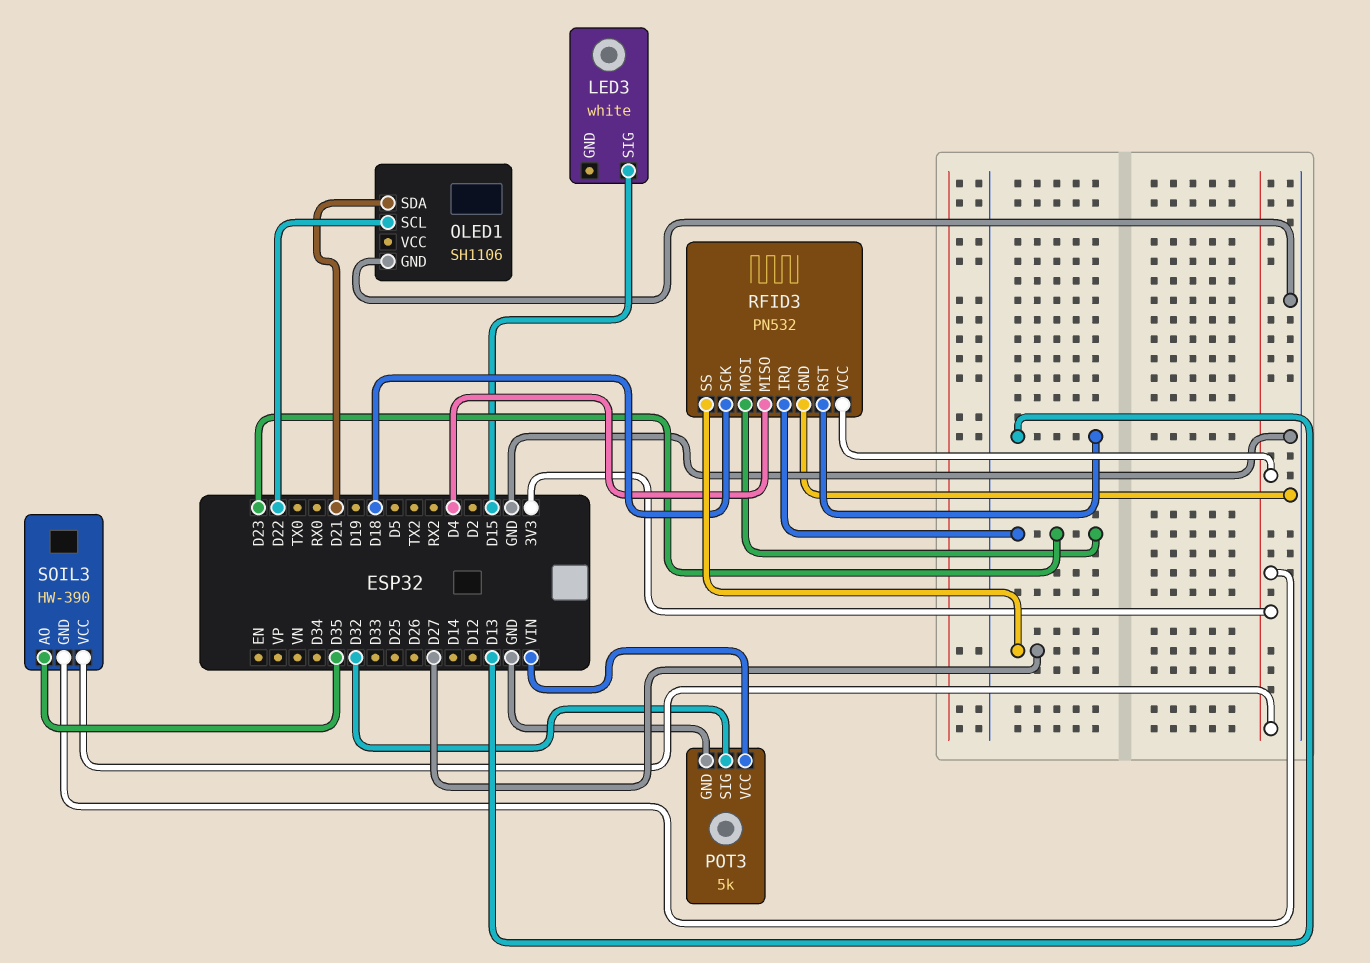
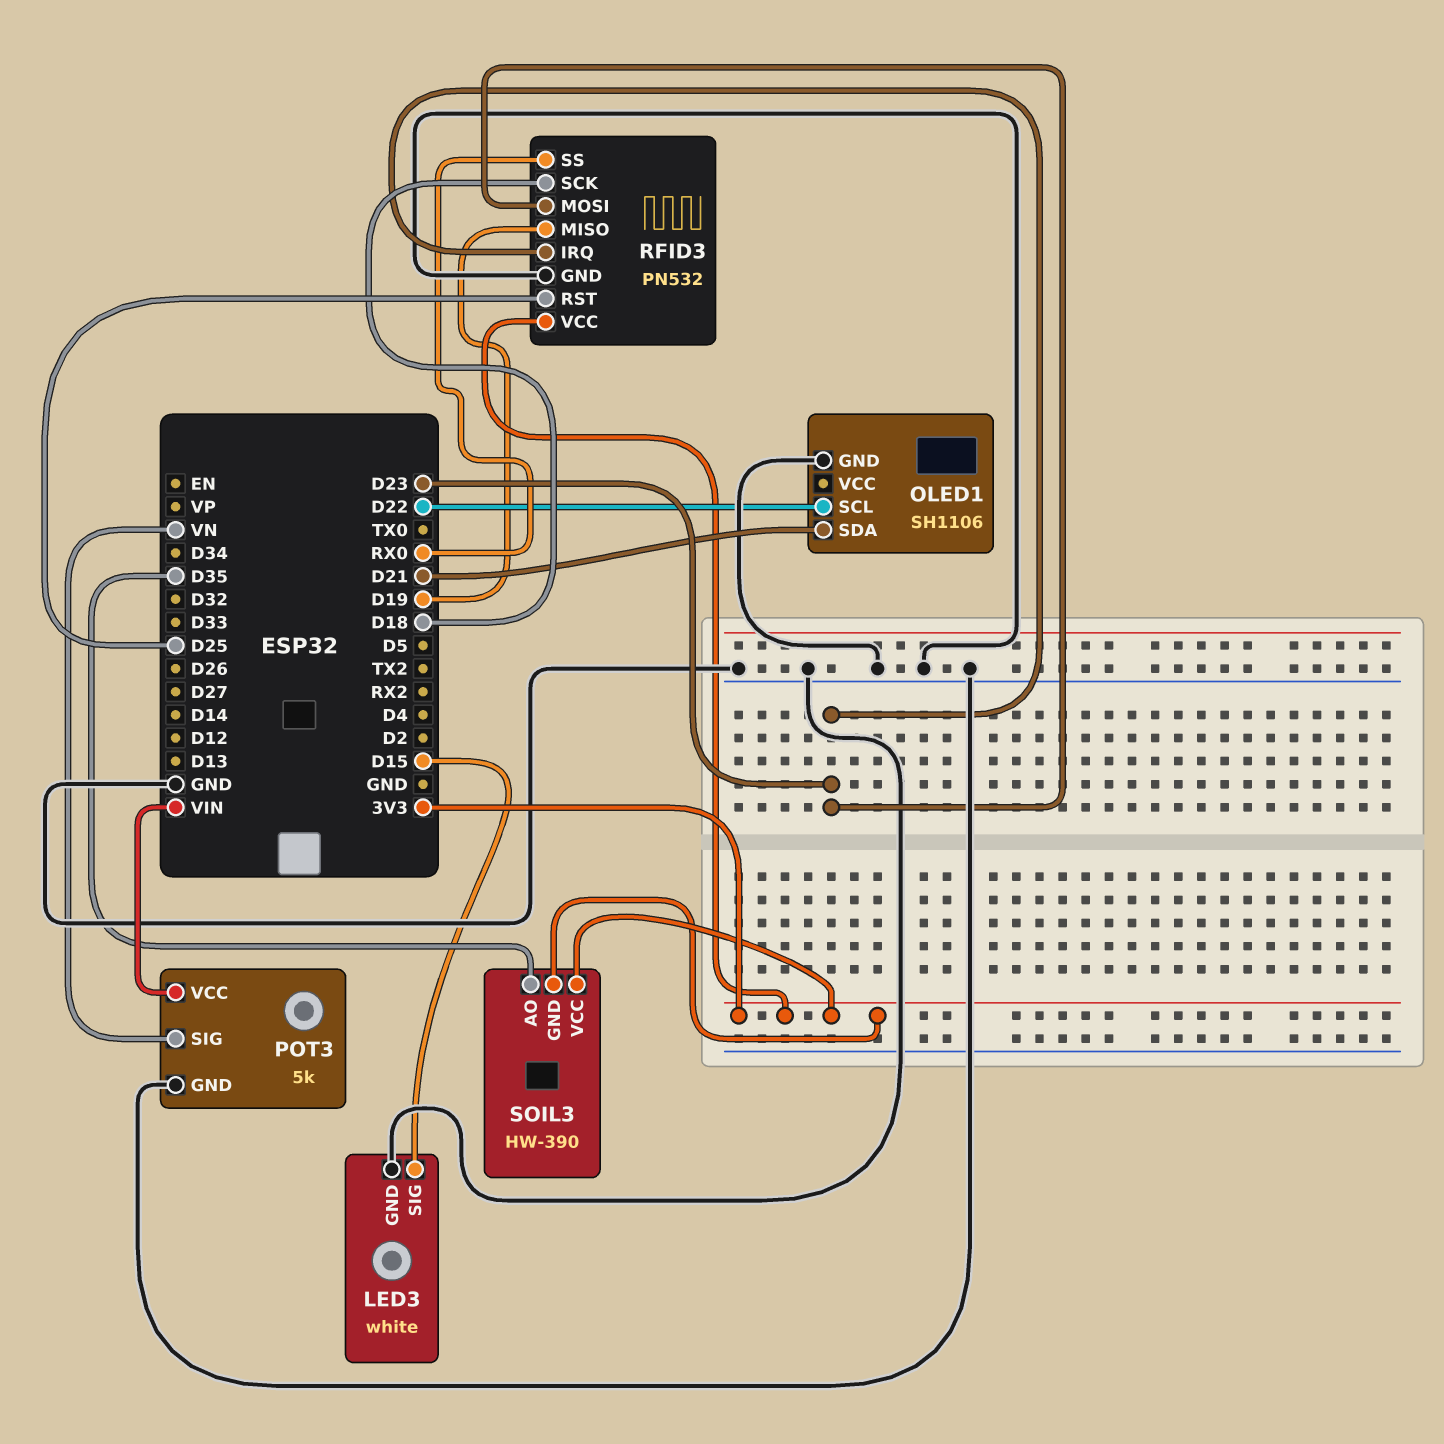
LED3 pin GND: none -> GND
POT3 pin SIG: D32 -> VN
RFID3 pin MISO: D4 -> D19
RFID3 pin RST: D13 -> D25
RFID3 pin SS: D27 -> RX0

